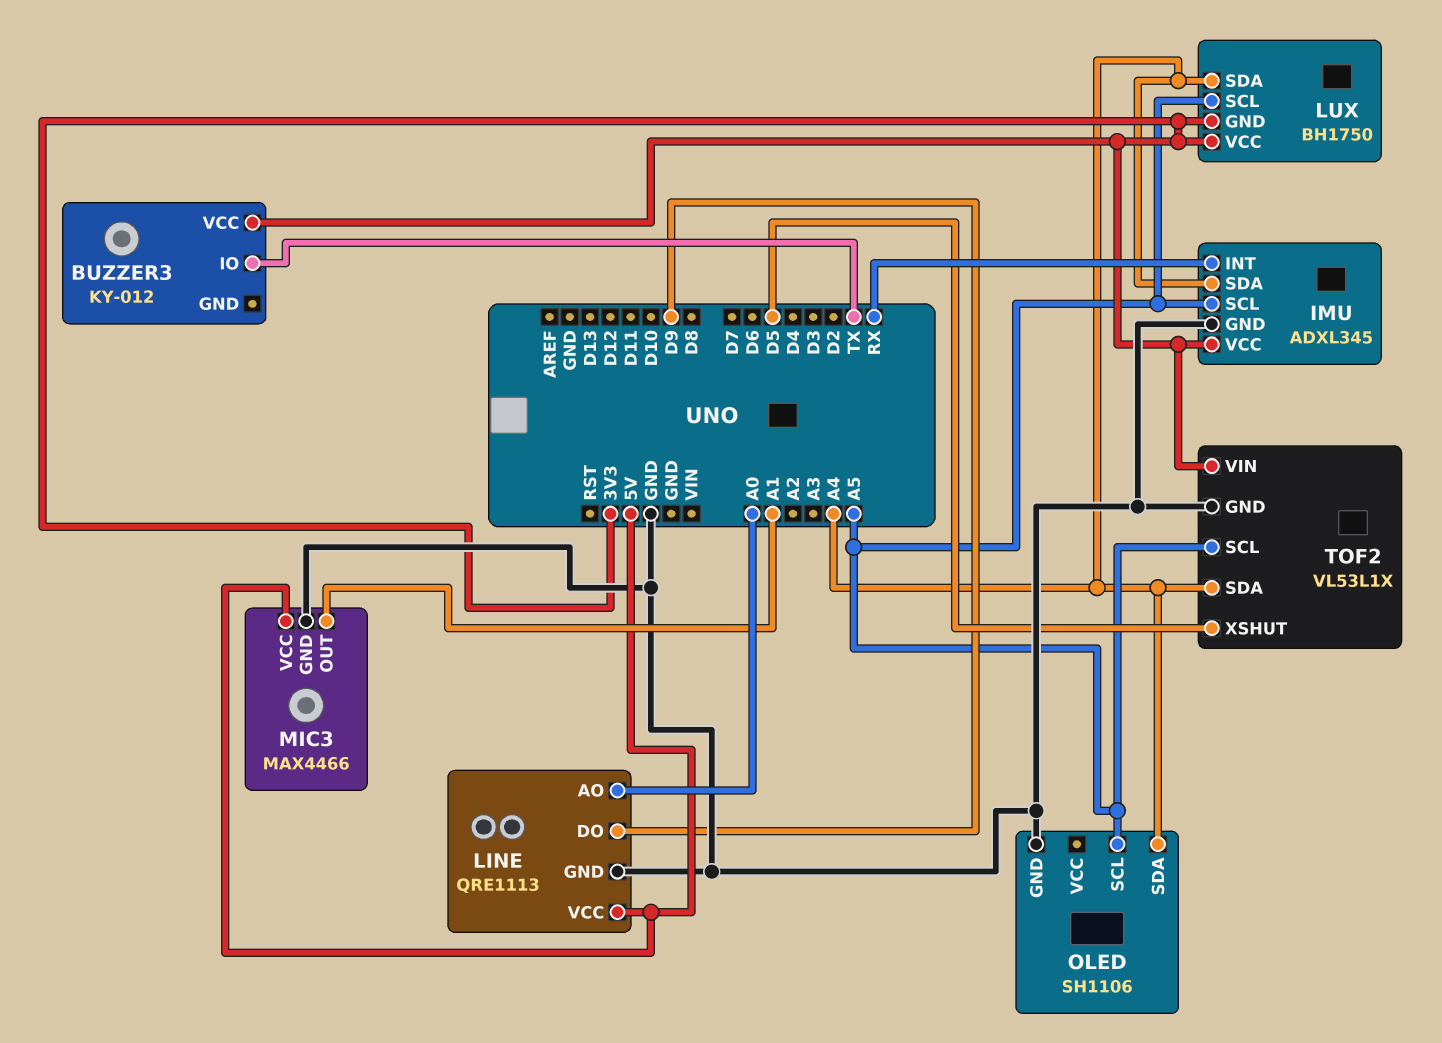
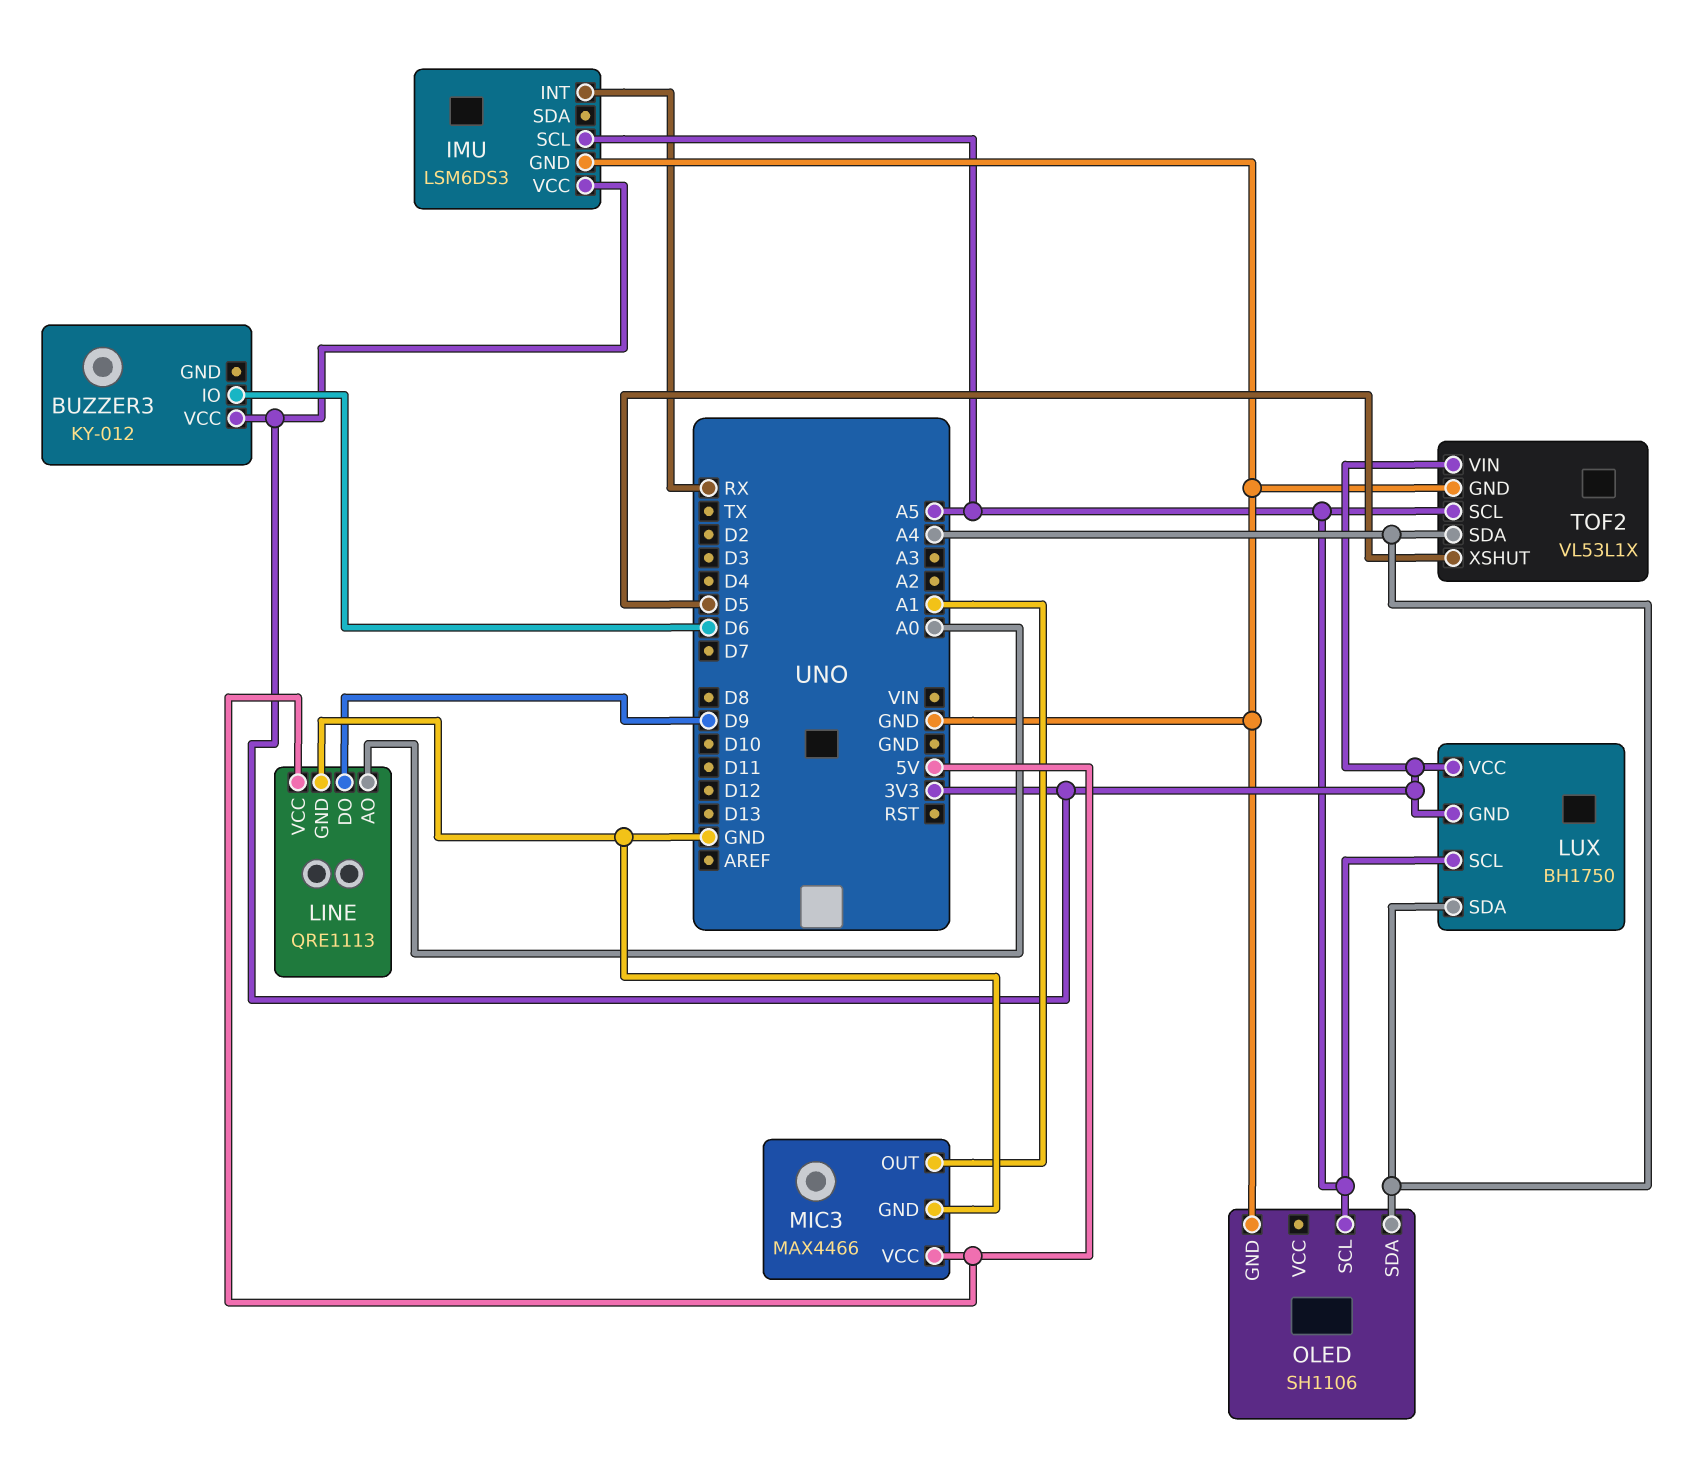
BUZZER3 pin IO: TX -> D6
IMU: ADXL345 -> LSM6DS3
IMU pin SDA: A4 -> none

